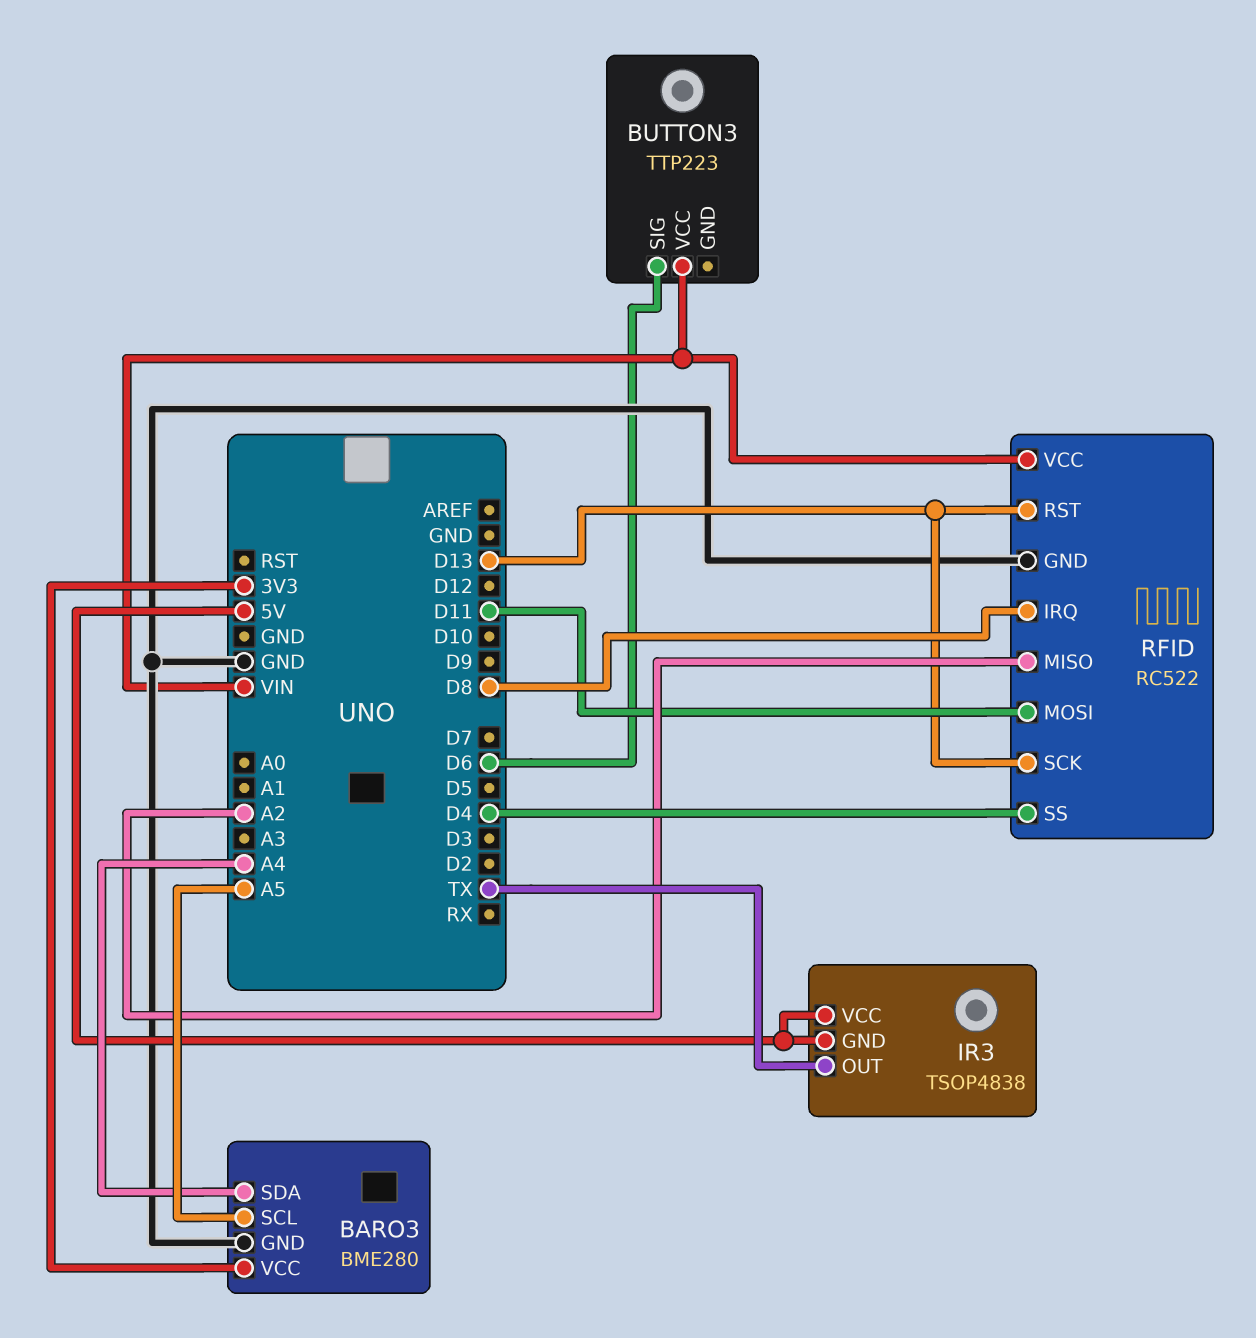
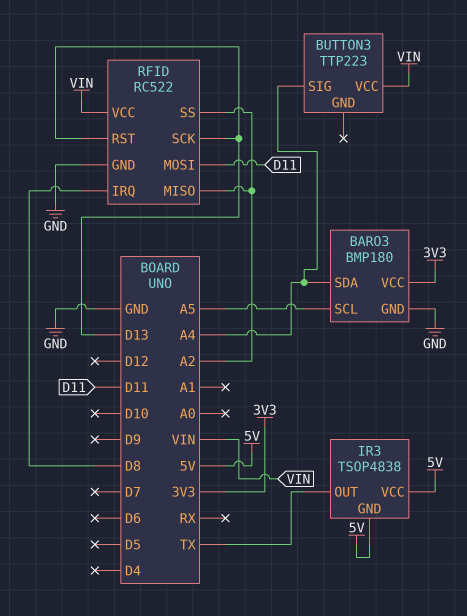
BARO3: BME280 -> BMP180
BUTTON3 pin SIG: D6 -> A4
RFID pin SS: D4 -> A2

